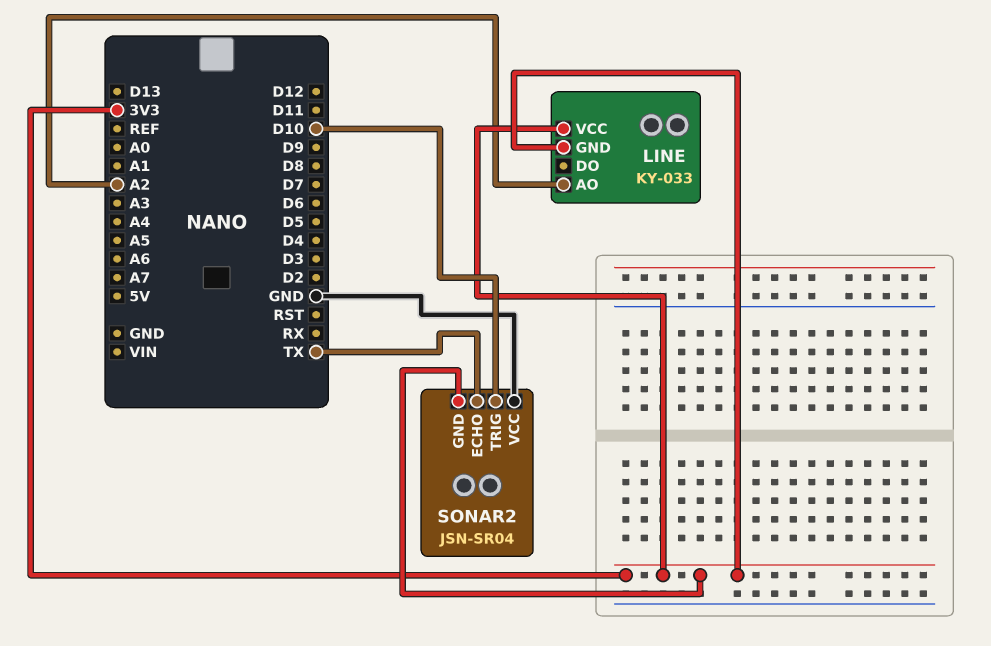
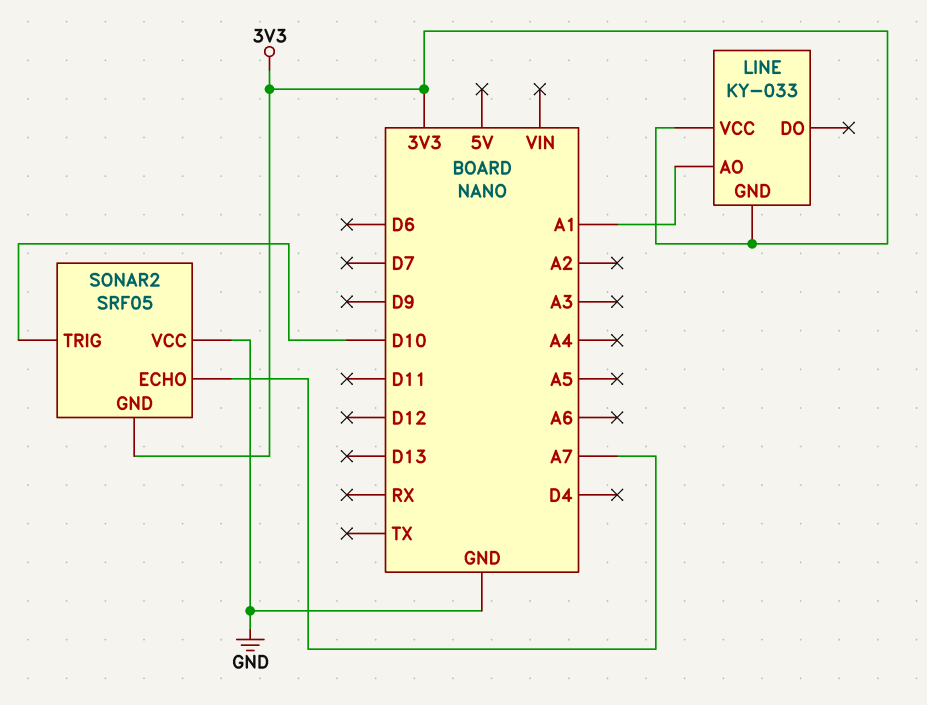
LINE pin AO: A2 -> A1
SONAR2: JSN-SR04 -> SRF05
SONAR2 pin ECHO: TX -> A7

